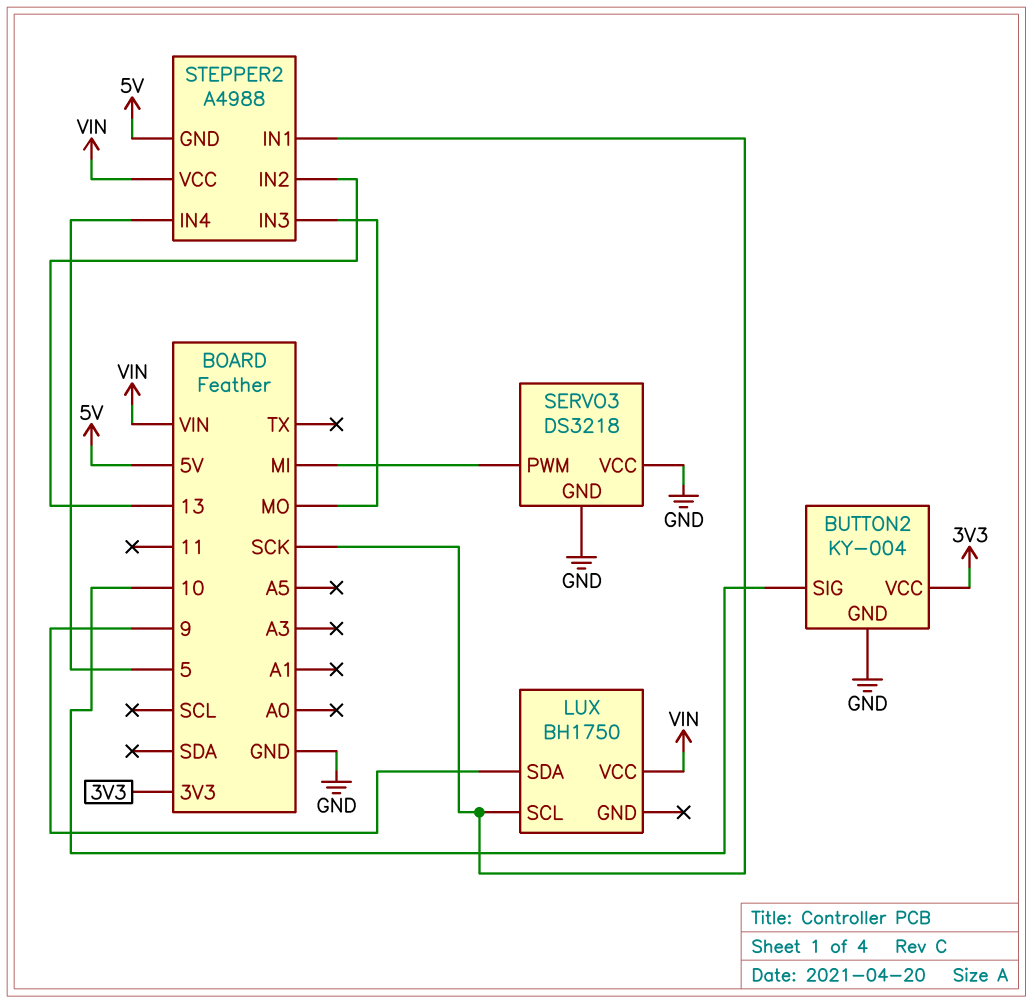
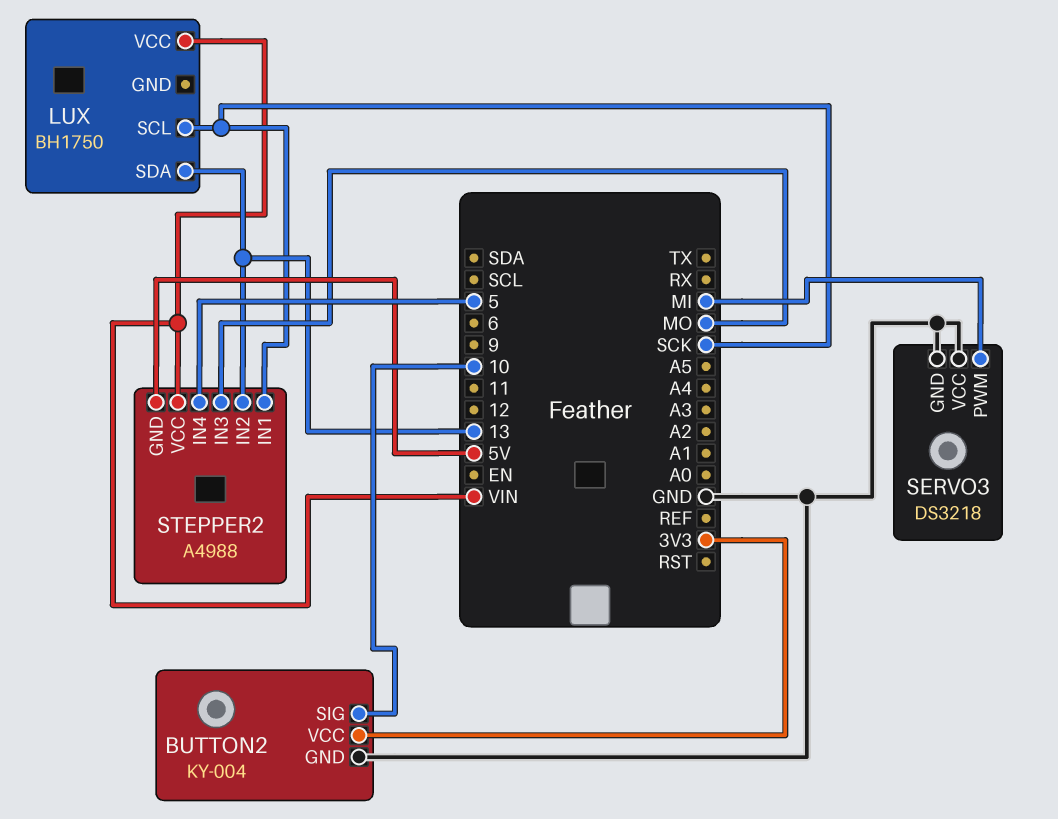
LUX pin SDA: 9 -> 13

